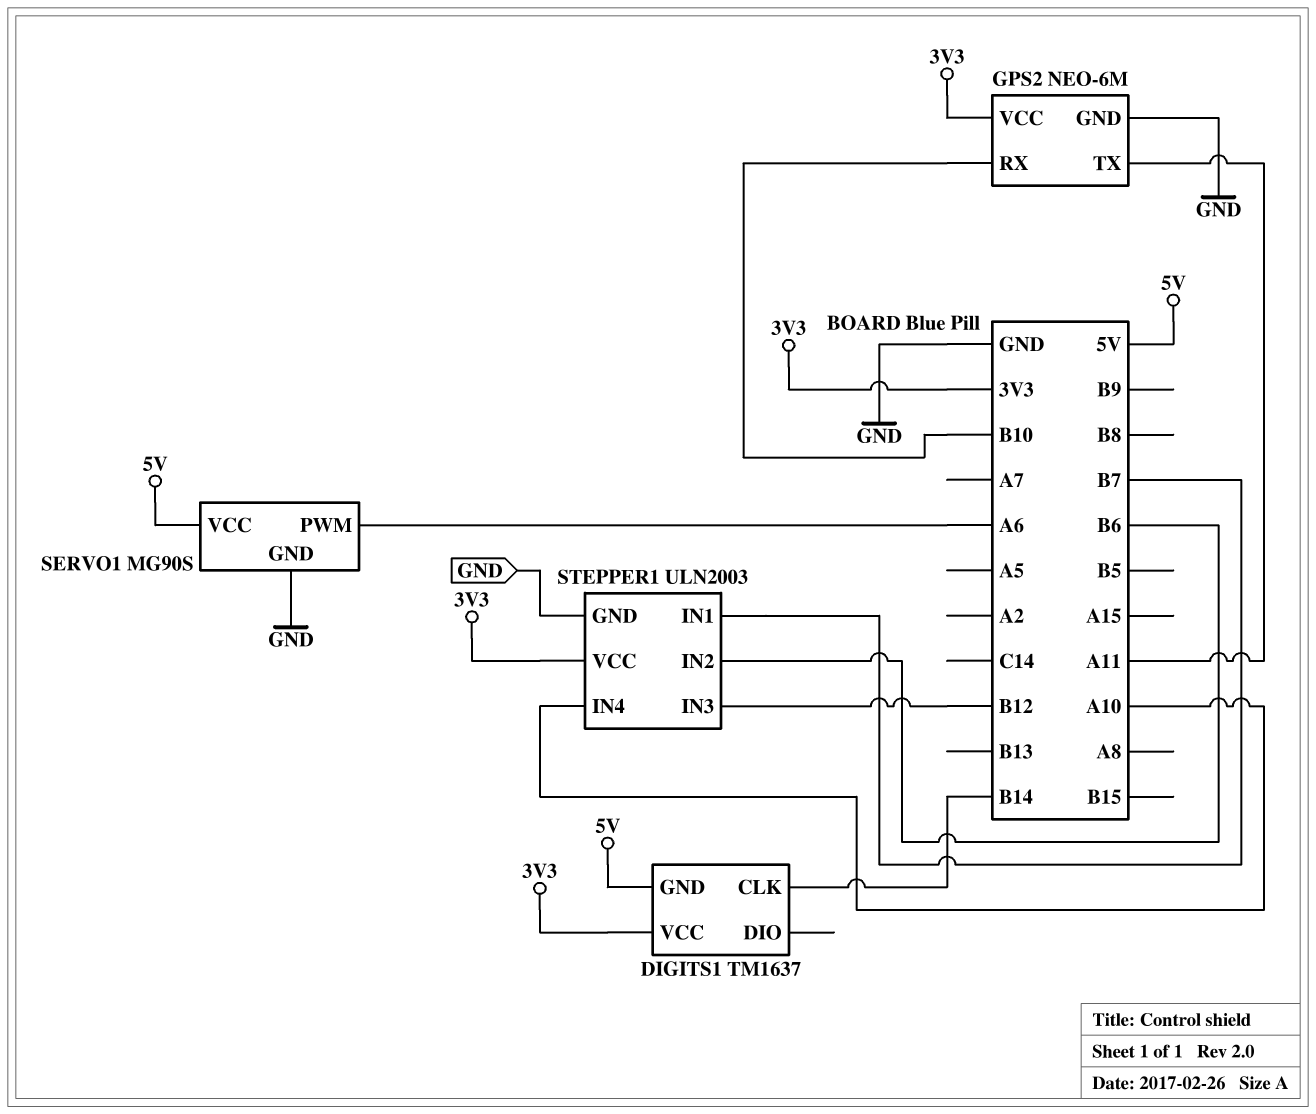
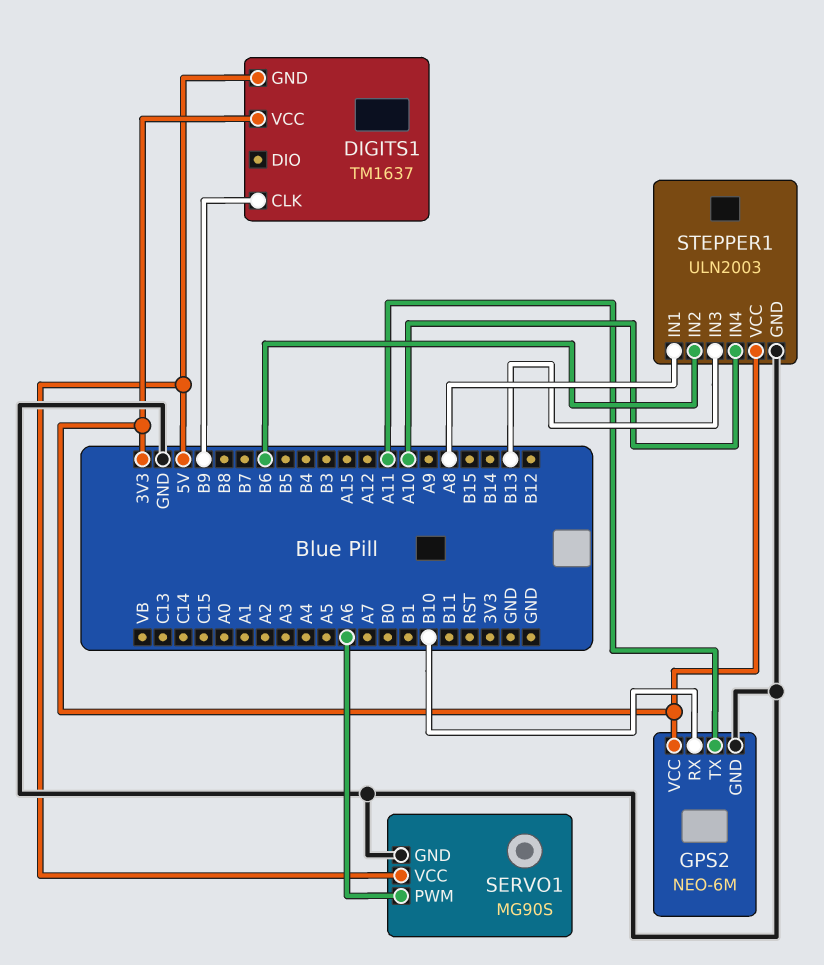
DIGITS1 pin CLK: B14 -> B9
STEPPER1 pin IN1: B7 -> A8
STEPPER1 pin IN3: B12 -> B13

